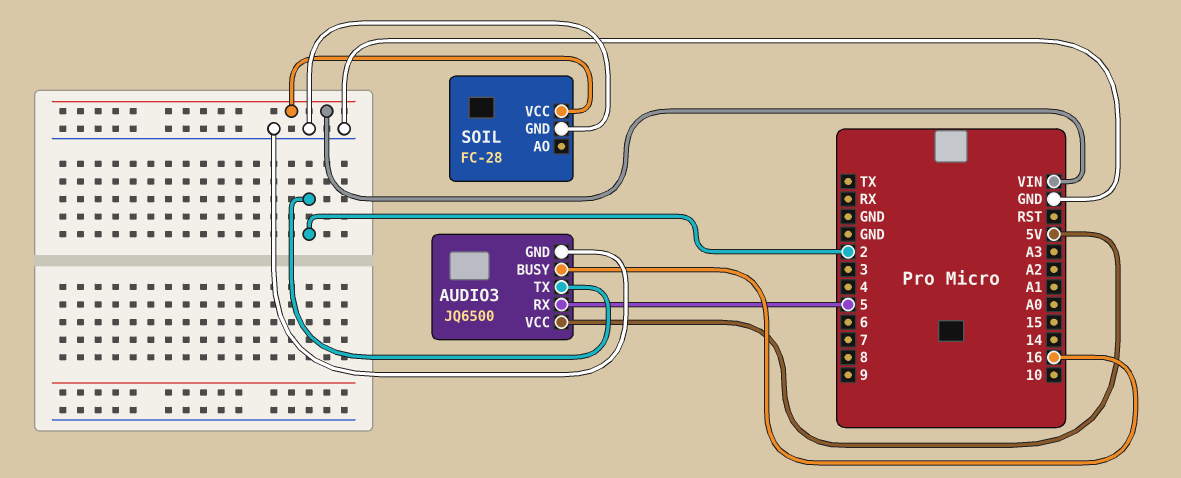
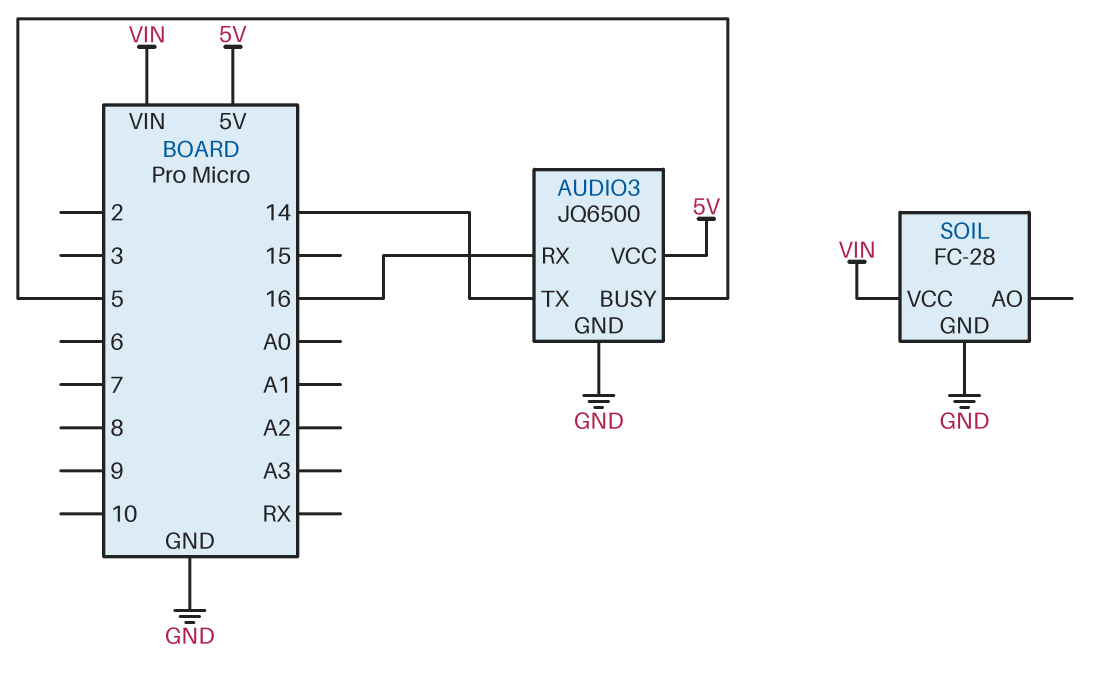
AUDIO3 pin BUSY: 16 -> 5
AUDIO3 pin RX: 5 -> 16
AUDIO3 pin TX: 2 -> 14

